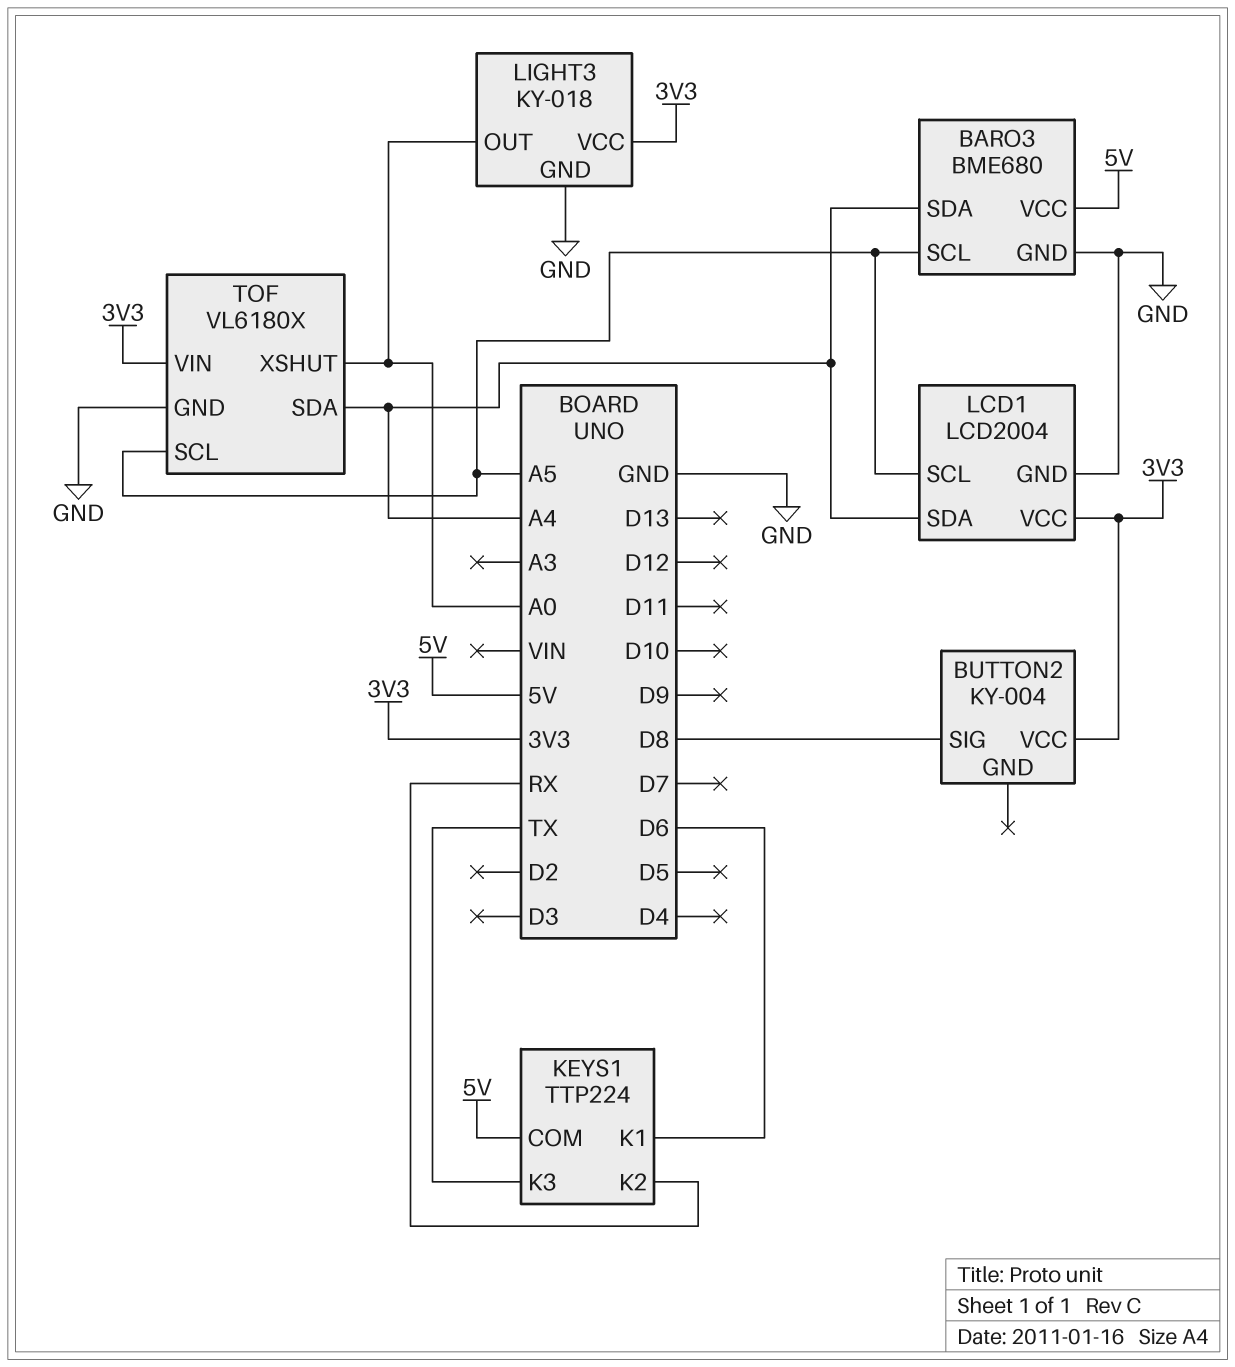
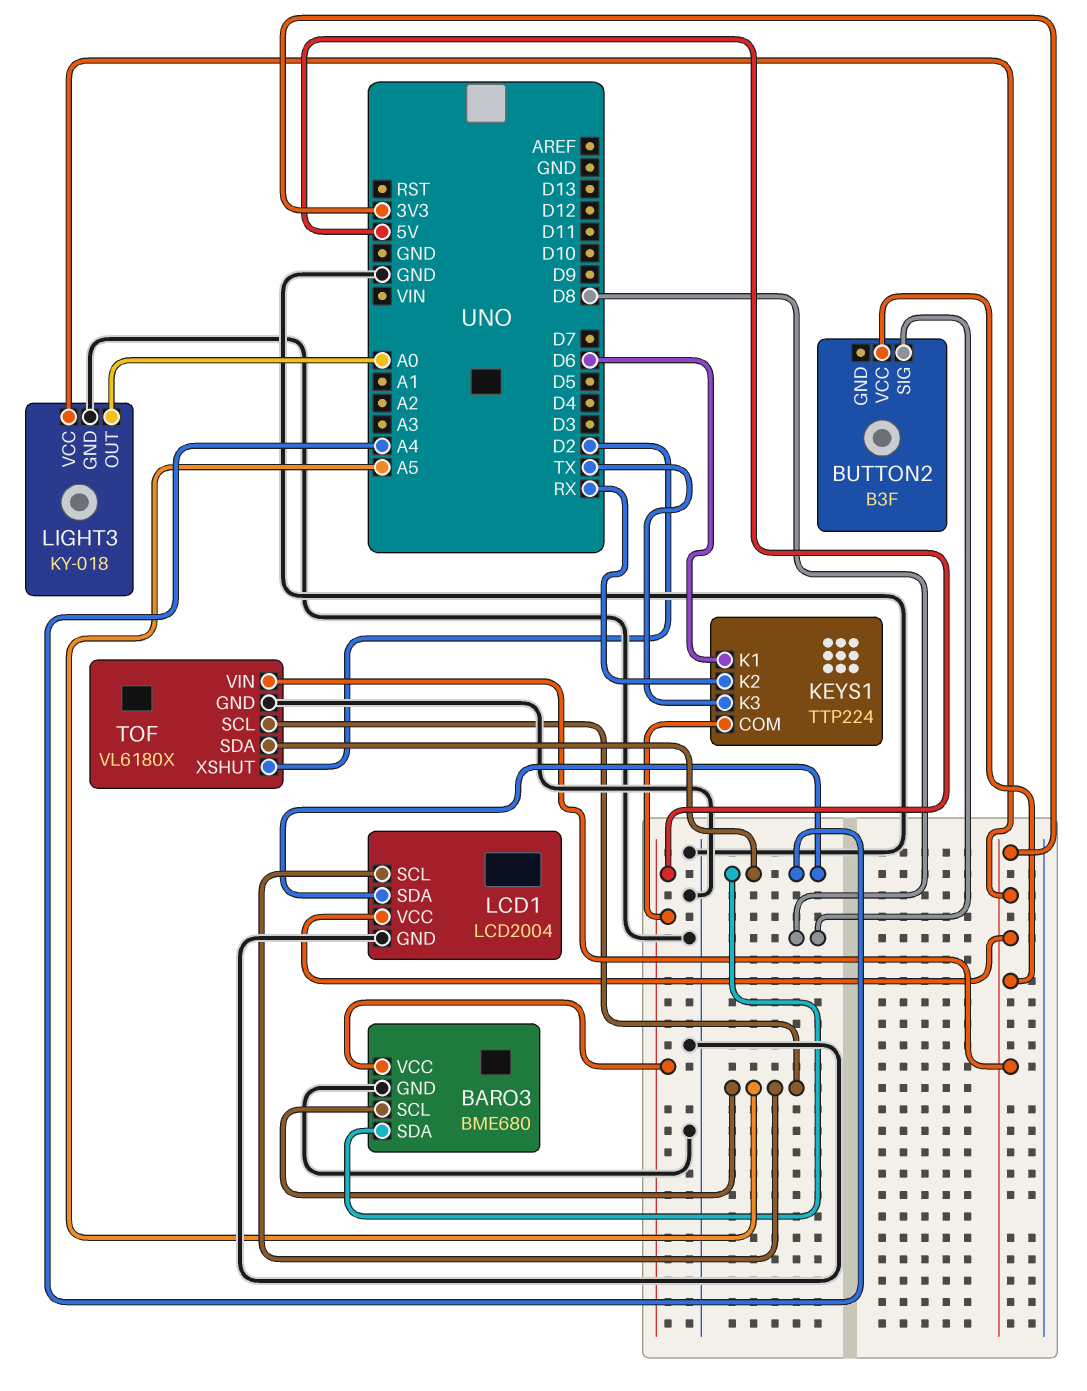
BUTTON2: KY-004 -> B3F
TOF pin XSHUT: A0 -> D2

